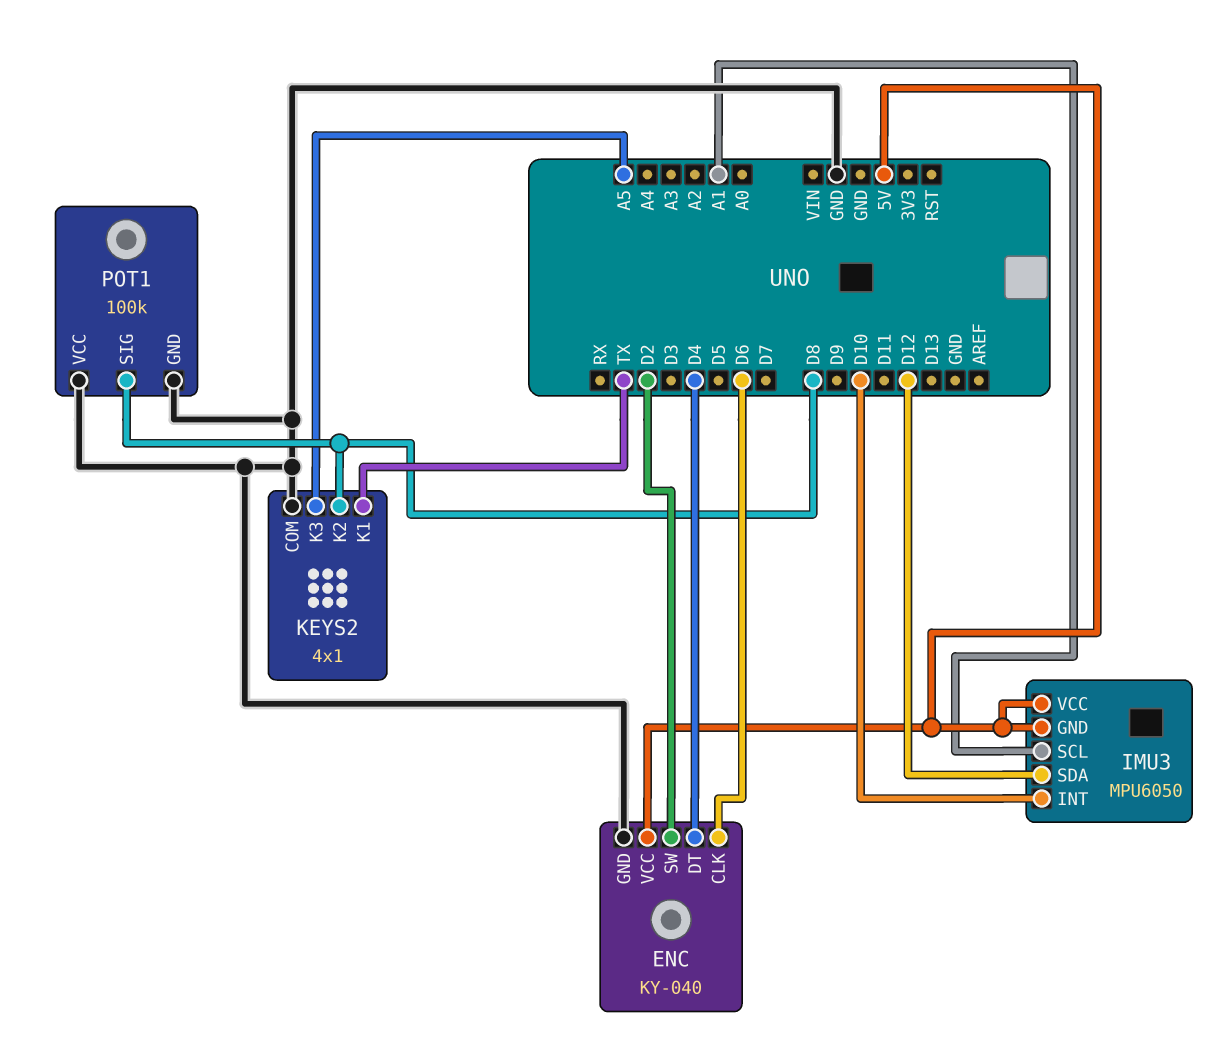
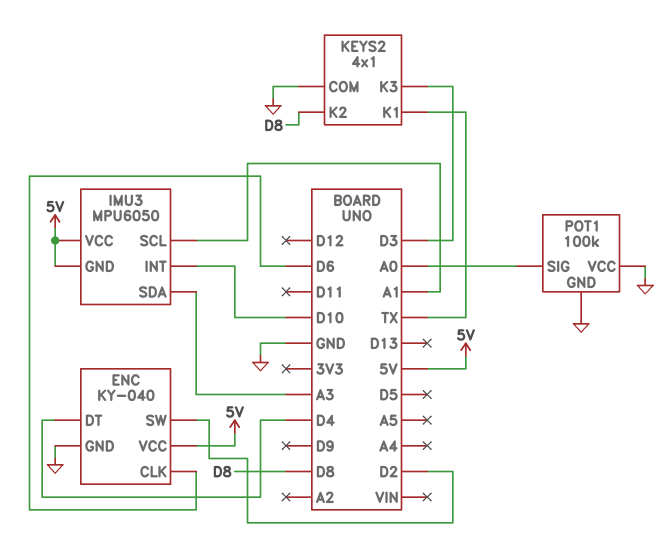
IMU3 pin SDA: D12 -> A3
KEYS2 pin K3: A5 -> D3
POT1 pin SIG: D8 -> A0

